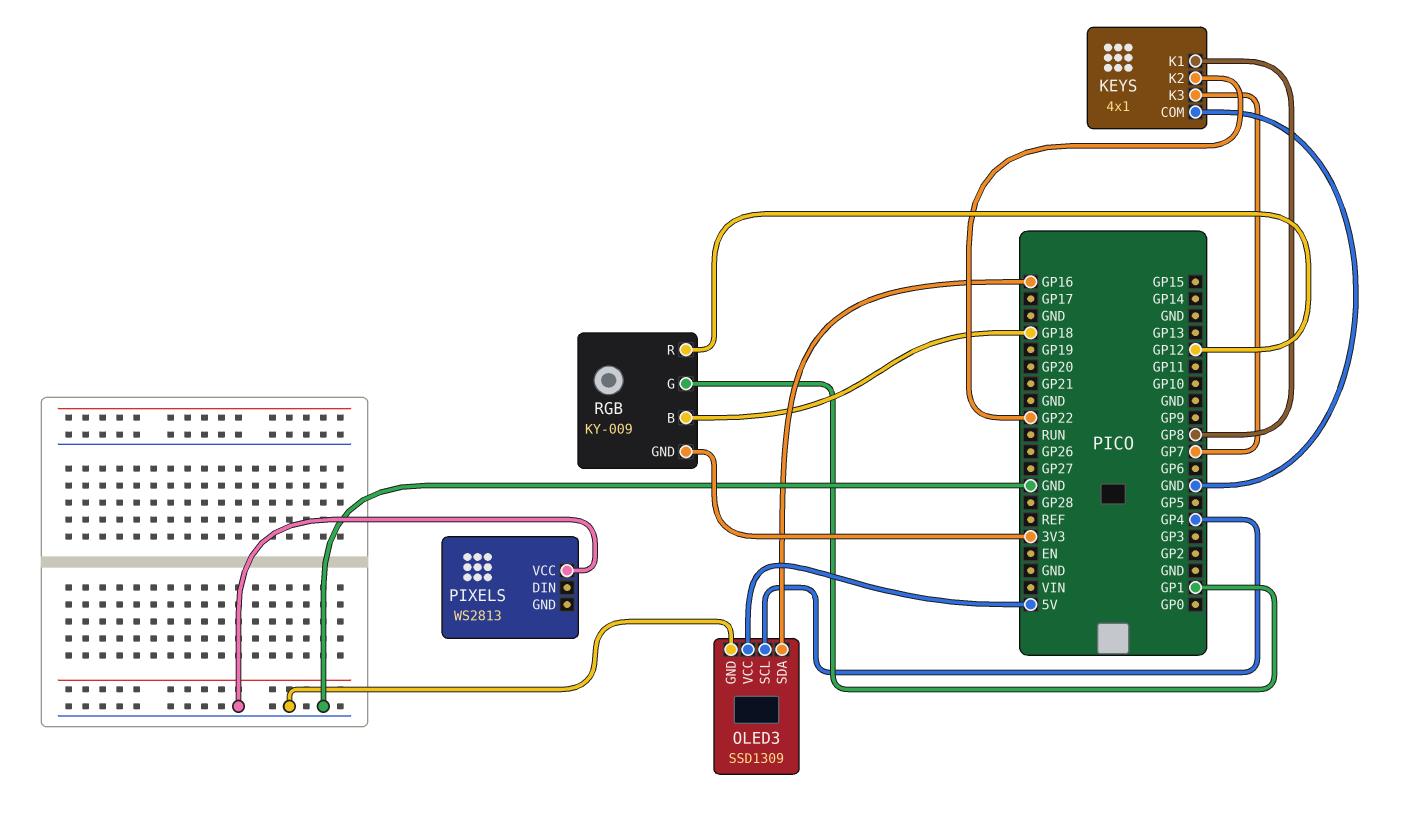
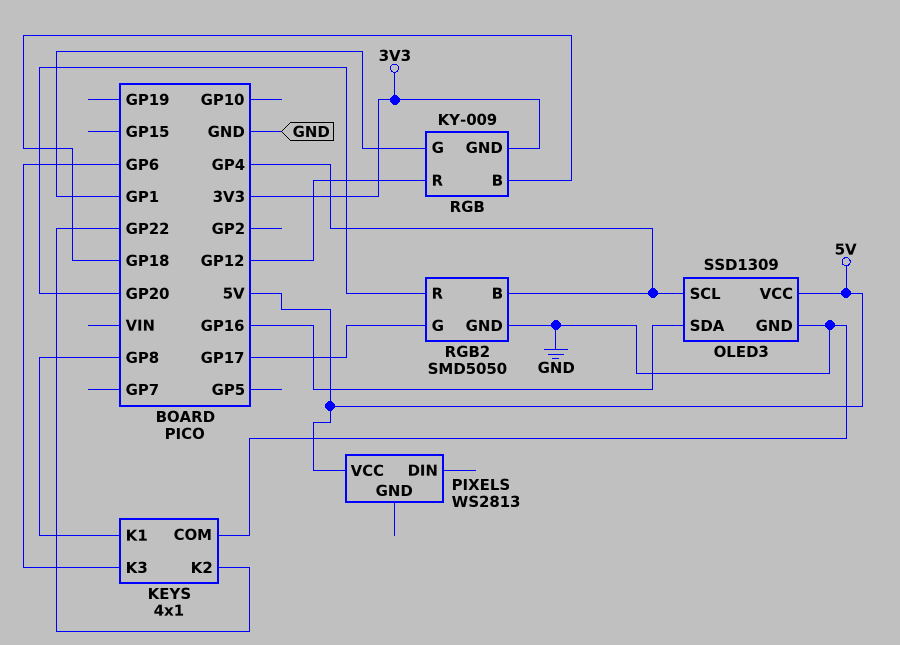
KEYS pin K3: GP7 -> GP6
PIXELS pin VCC: GND -> 5V
RGB2: none -> SMD5050
RGB2 pin B: none -> GP4
RGB2 pin G: none -> GP17
RGB2 pin GND: none -> GND
RGB2 pin R: none -> GP20

